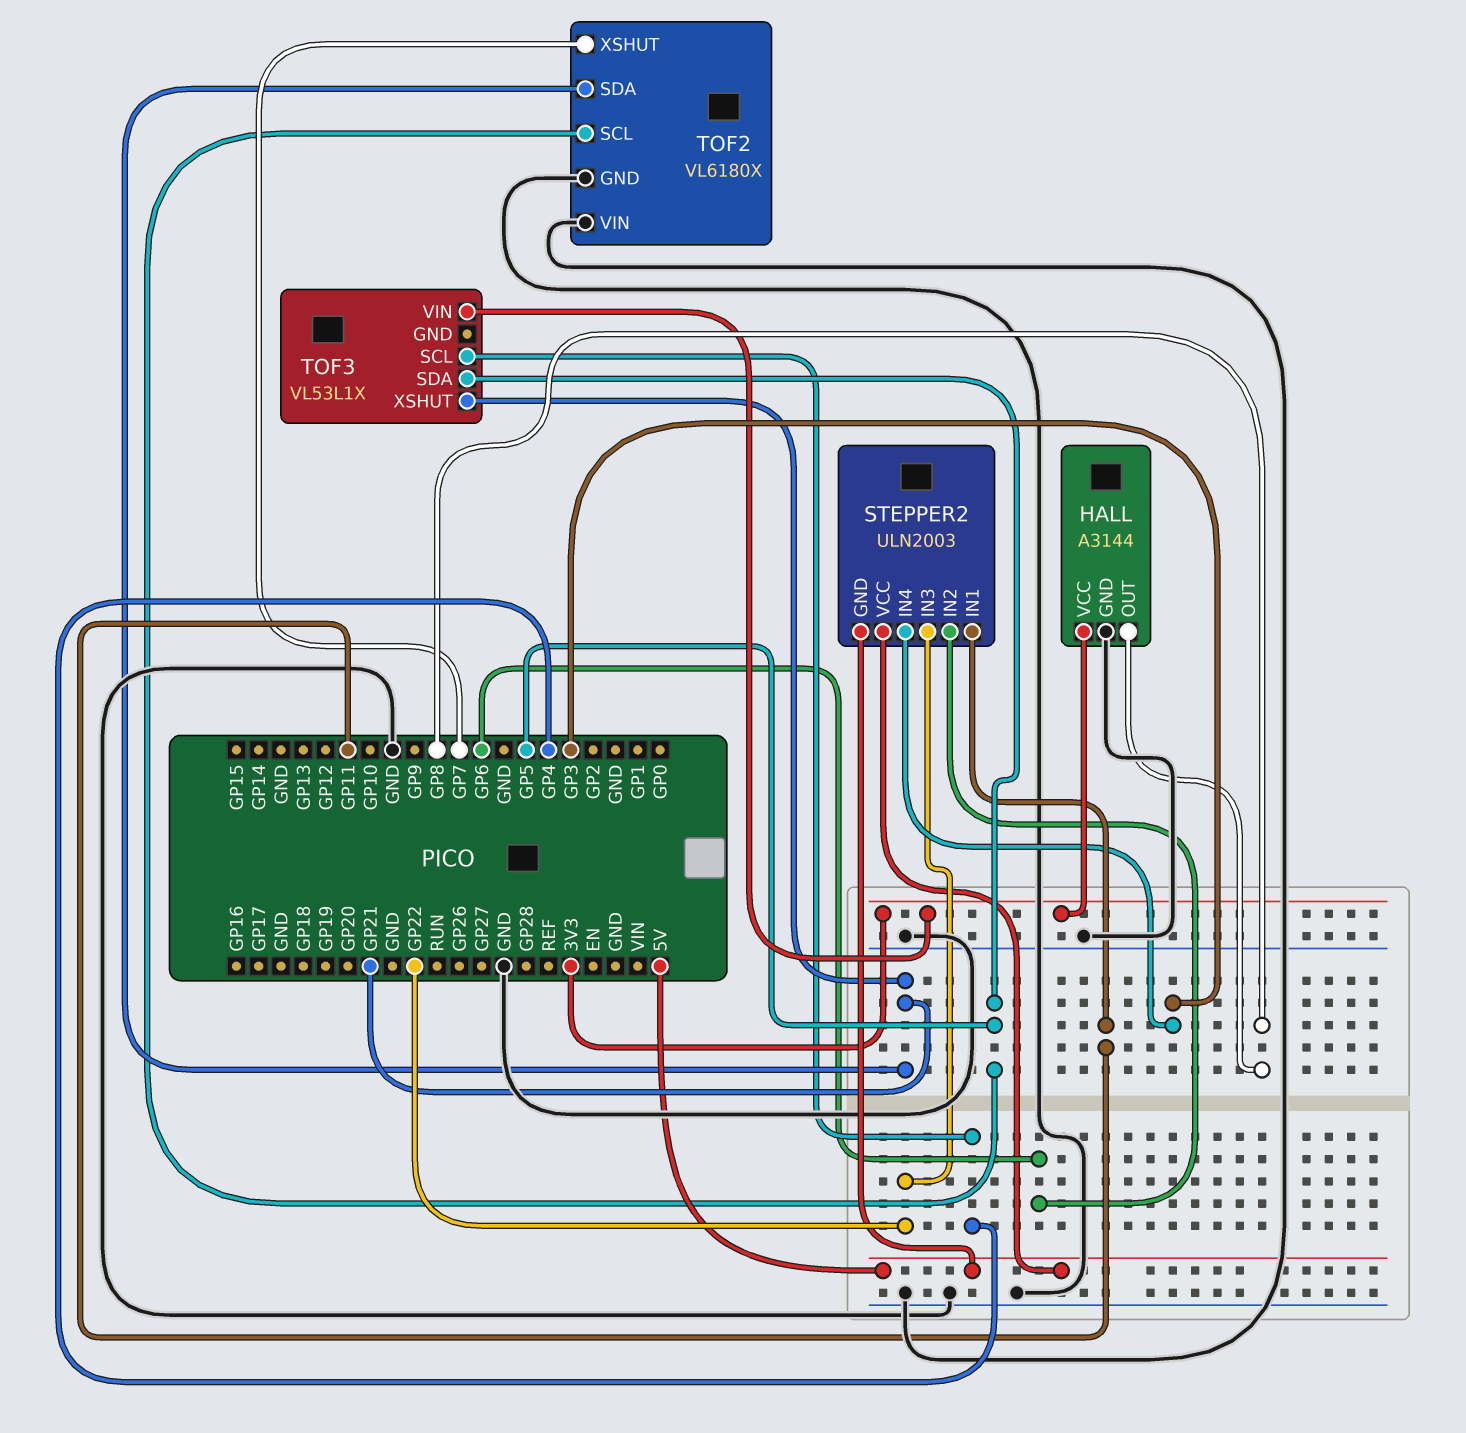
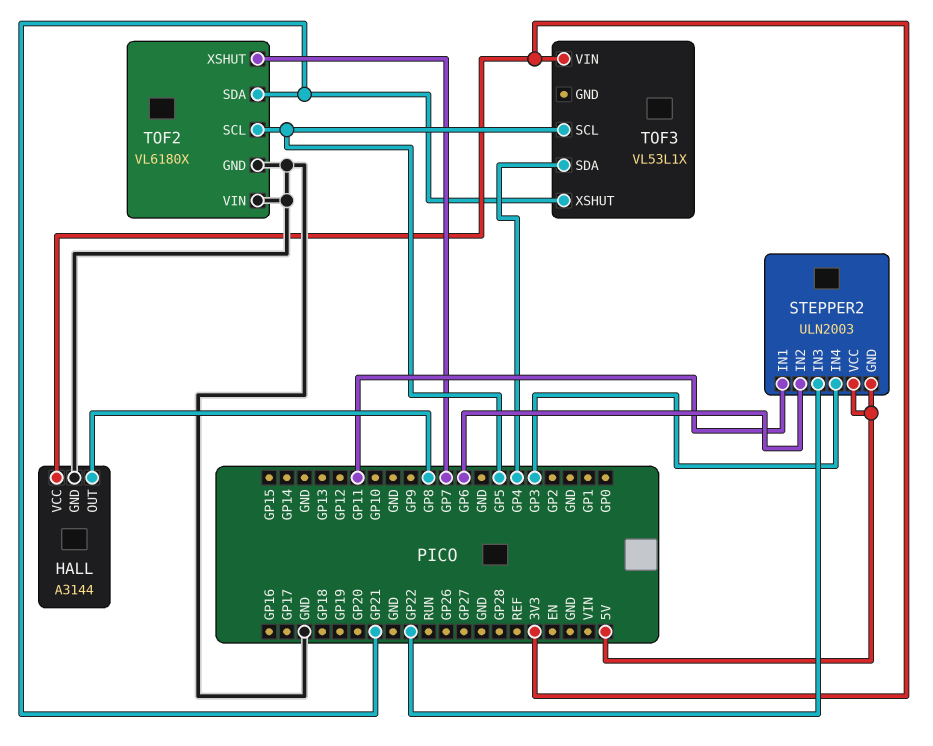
TOF3 pin SCL: GP4 -> GP5
TOF3 pin SDA: GP5 -> GP4

